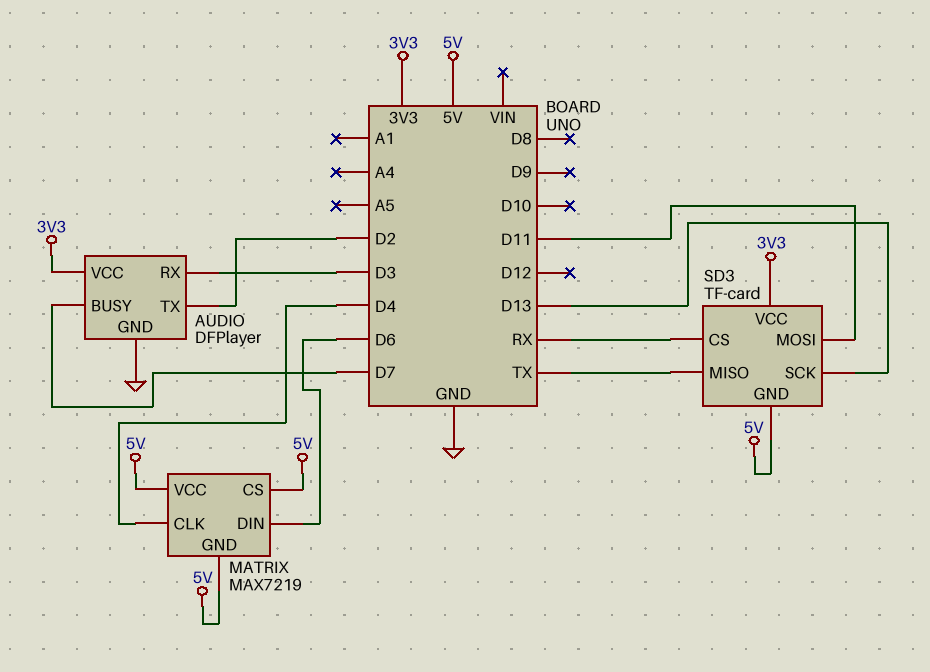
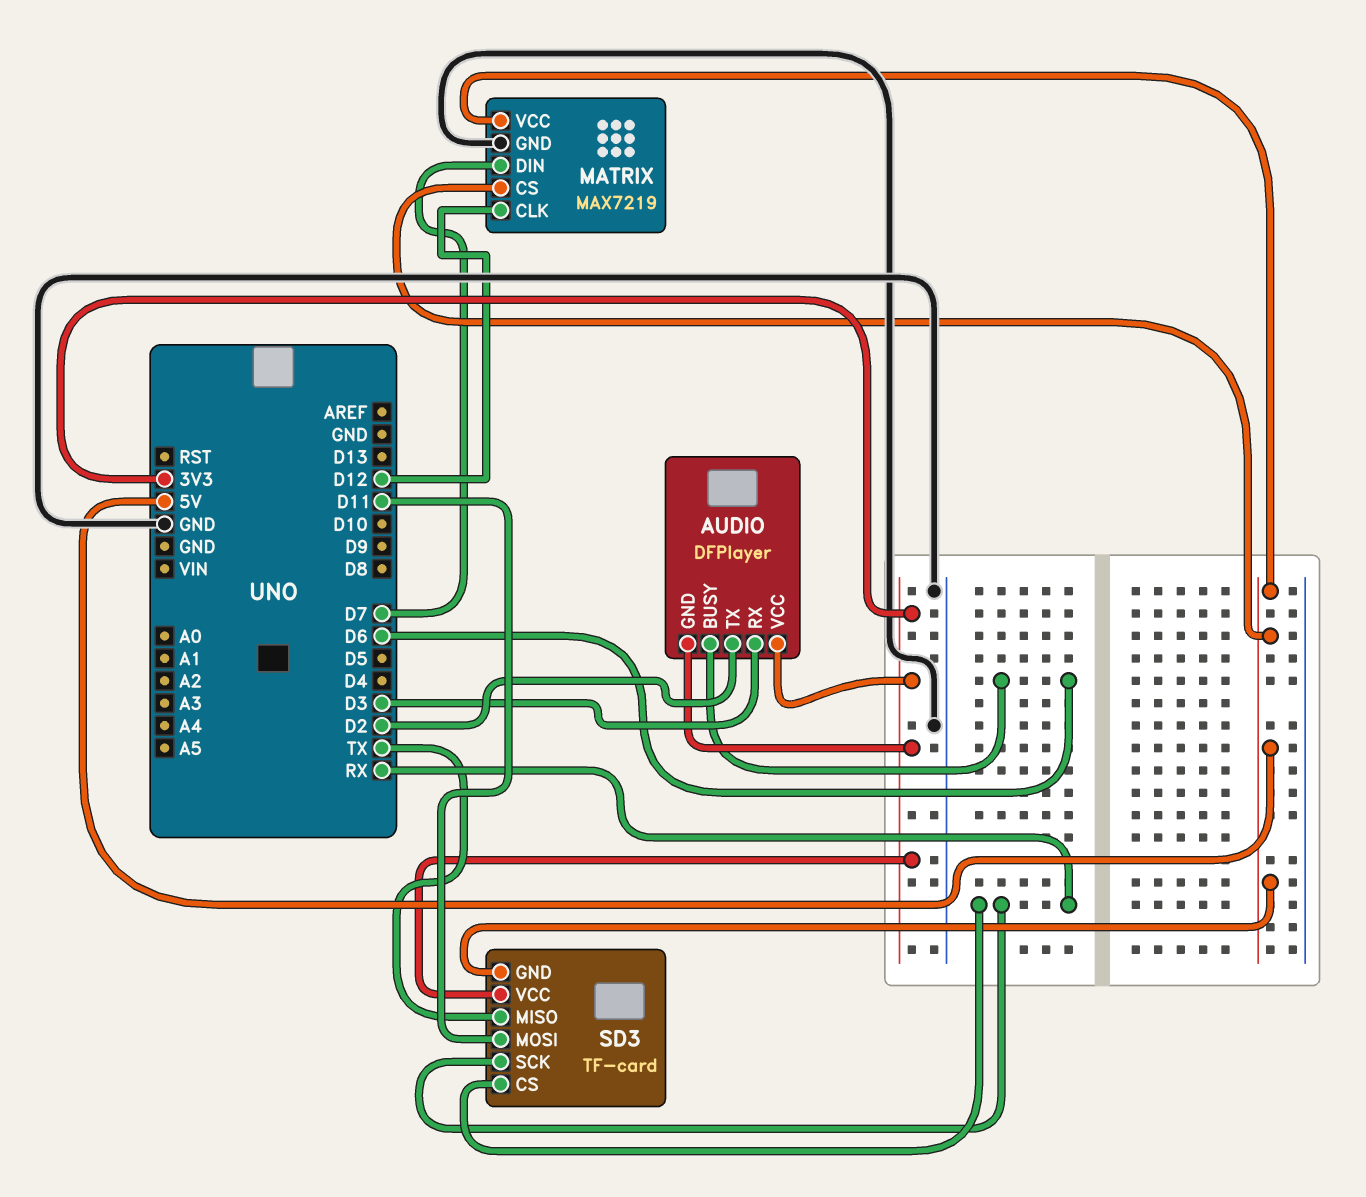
AUDIO pin BUSY: D7 -> D6
AUDIO pin GND: GND -> 3V3
MATRIX pin CLK: D4 -> D12
MATRIX pin DIN: D6 -> D7
MATRIX pin GND: 5V -> GND
SD3 pin SCK: D13 -> RX

